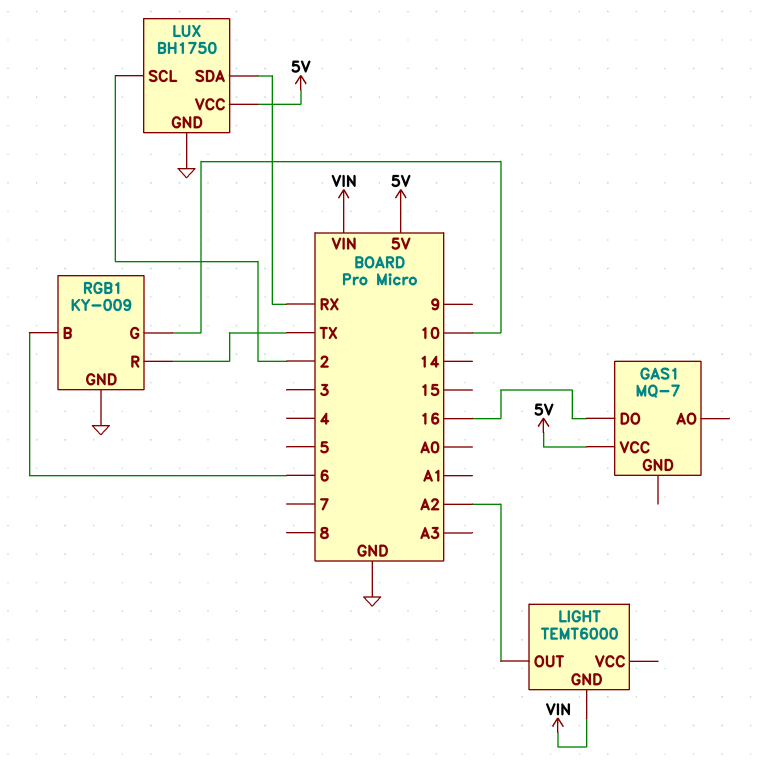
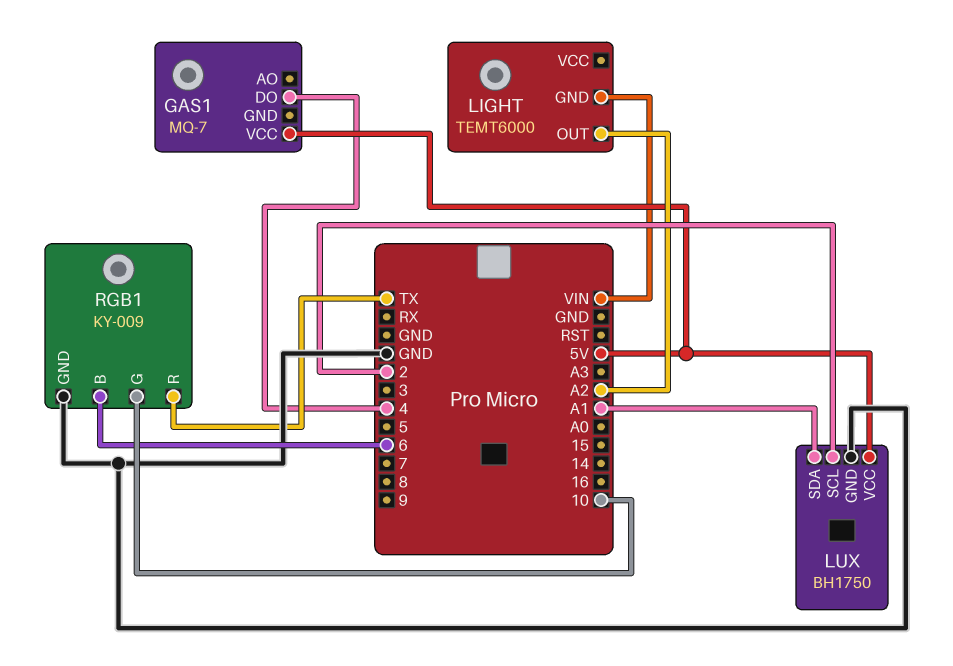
GAS1 pin DO: 16 -> 4
LUX pin SDA: RX -> A1

